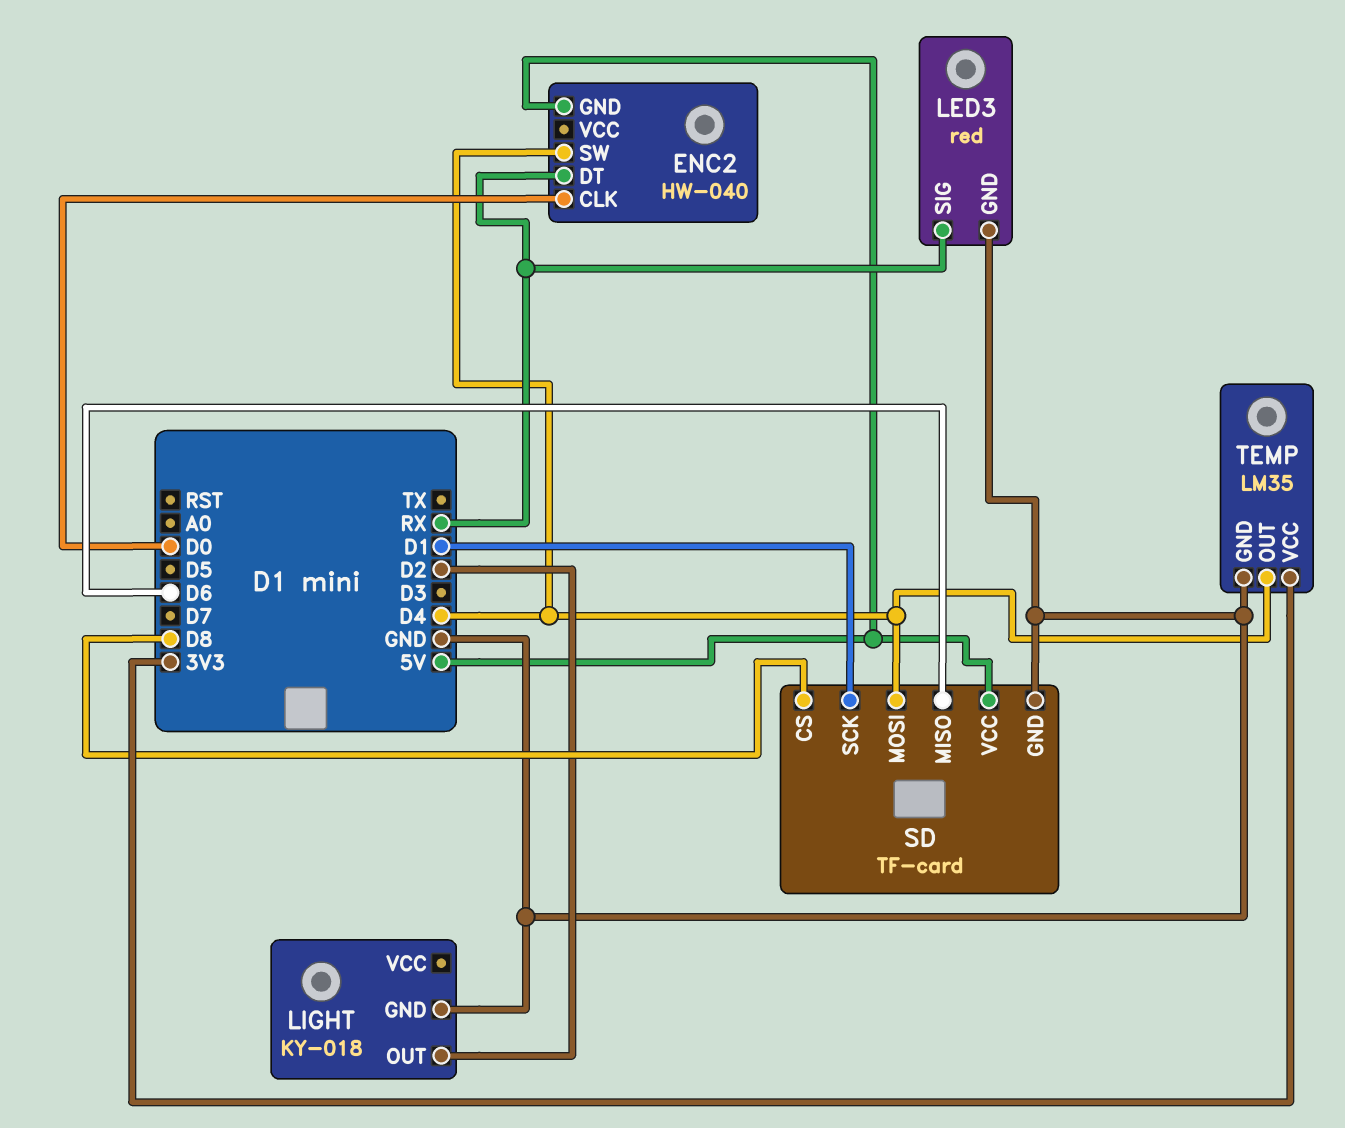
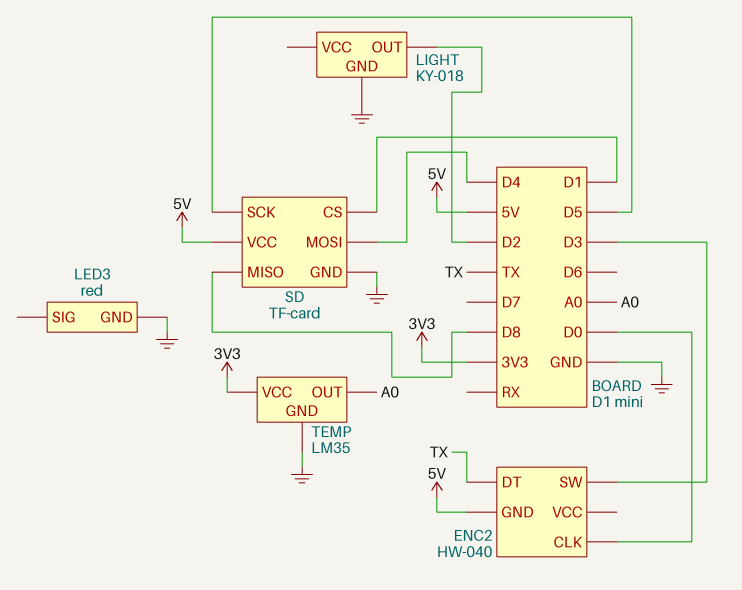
ENC2 pin DT: RX -> TX
ENC2 pin SW: D4 -> D3
LED3 pin SIG: RX -> none
SD pin CS: D8 -> D1
SD pin MISO: D6 -> D8
SD pin SCK: D1 -> D5
TEMP pin OUT: D4 -> A0

